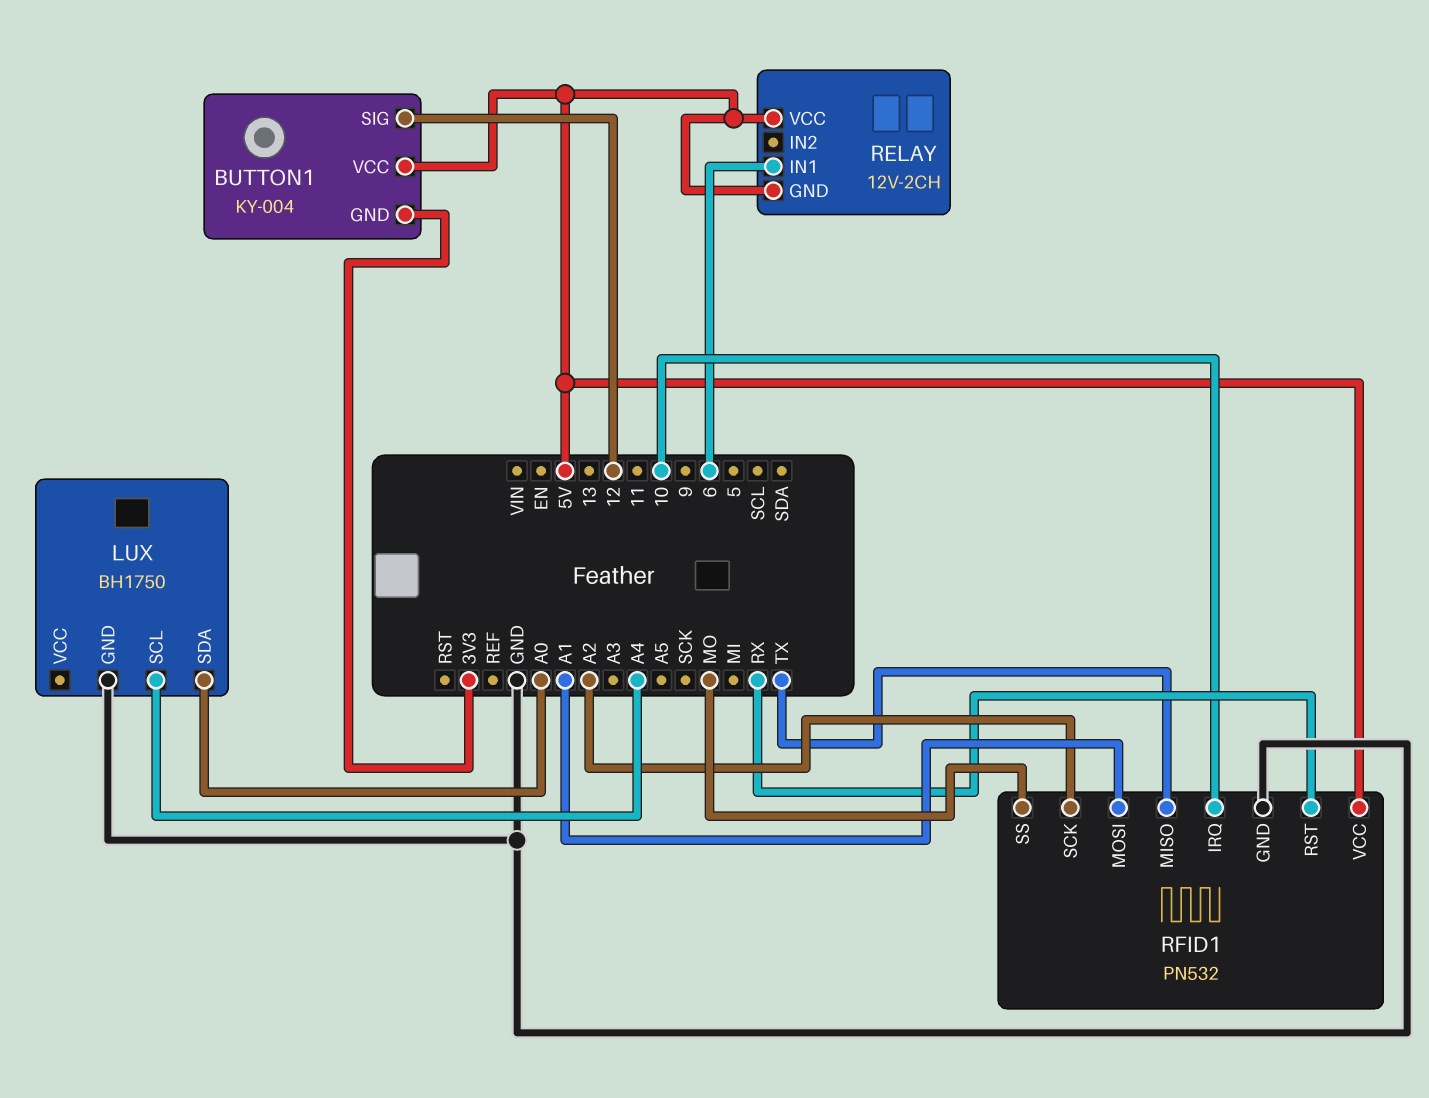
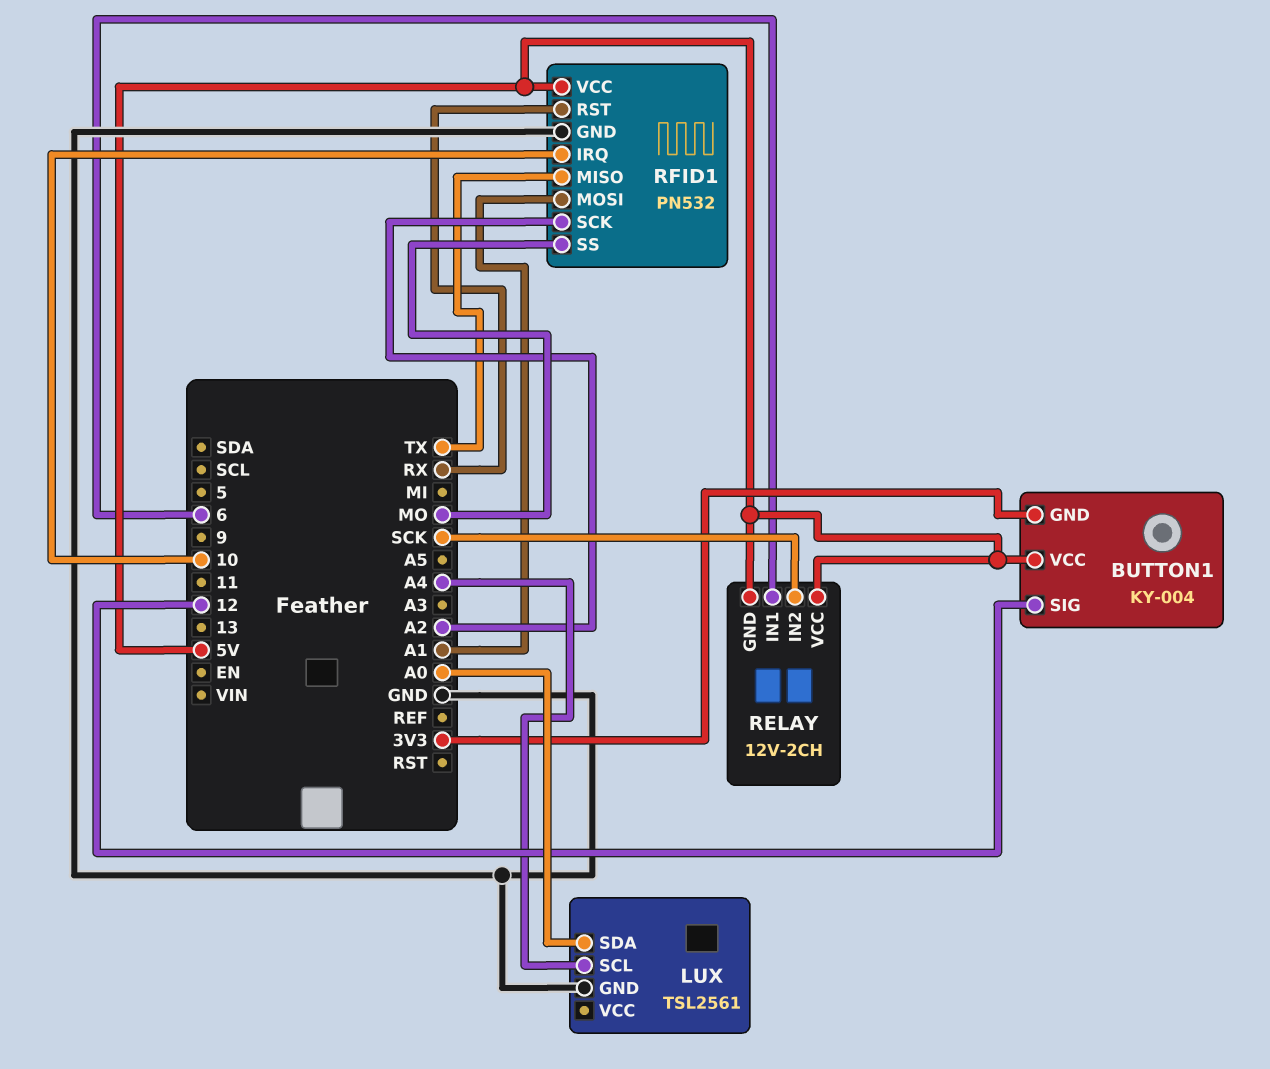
LUX: BH1750 -> TSL2561
RELAY pin IN2: none -> SCK

